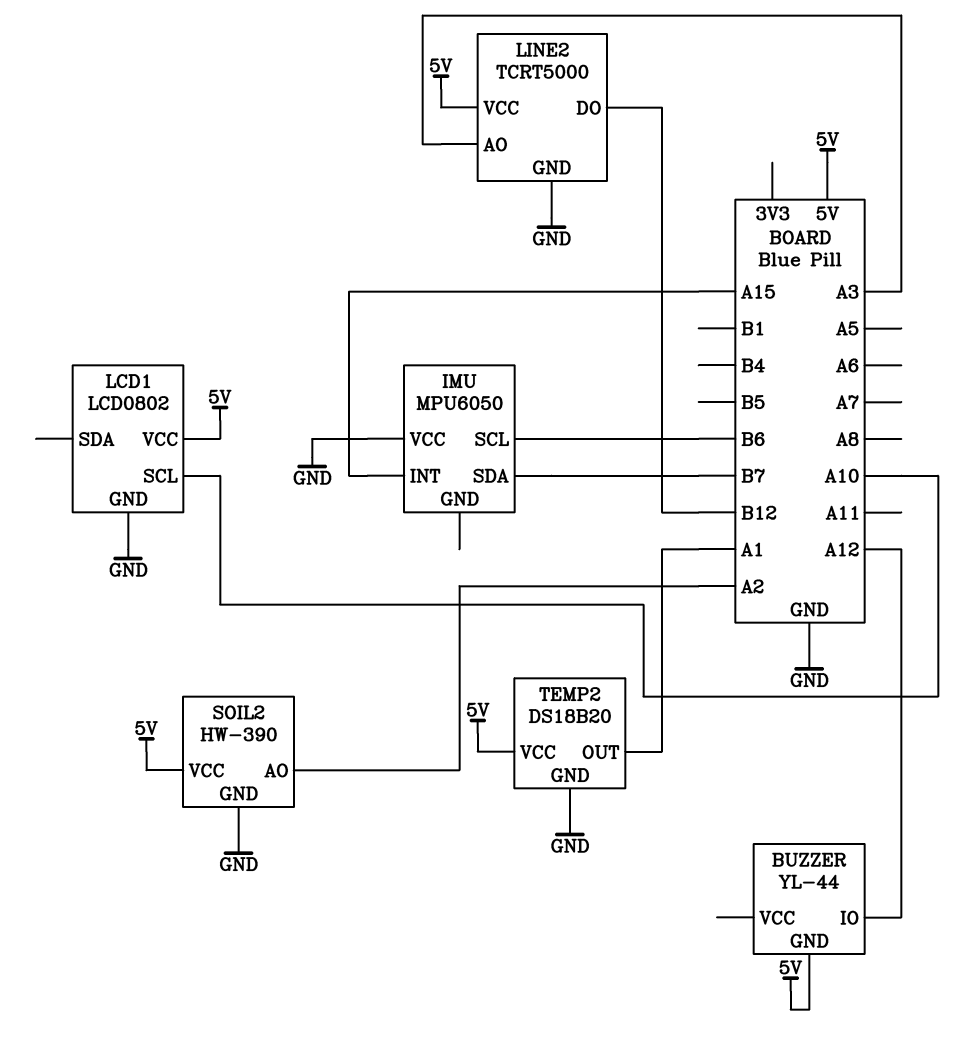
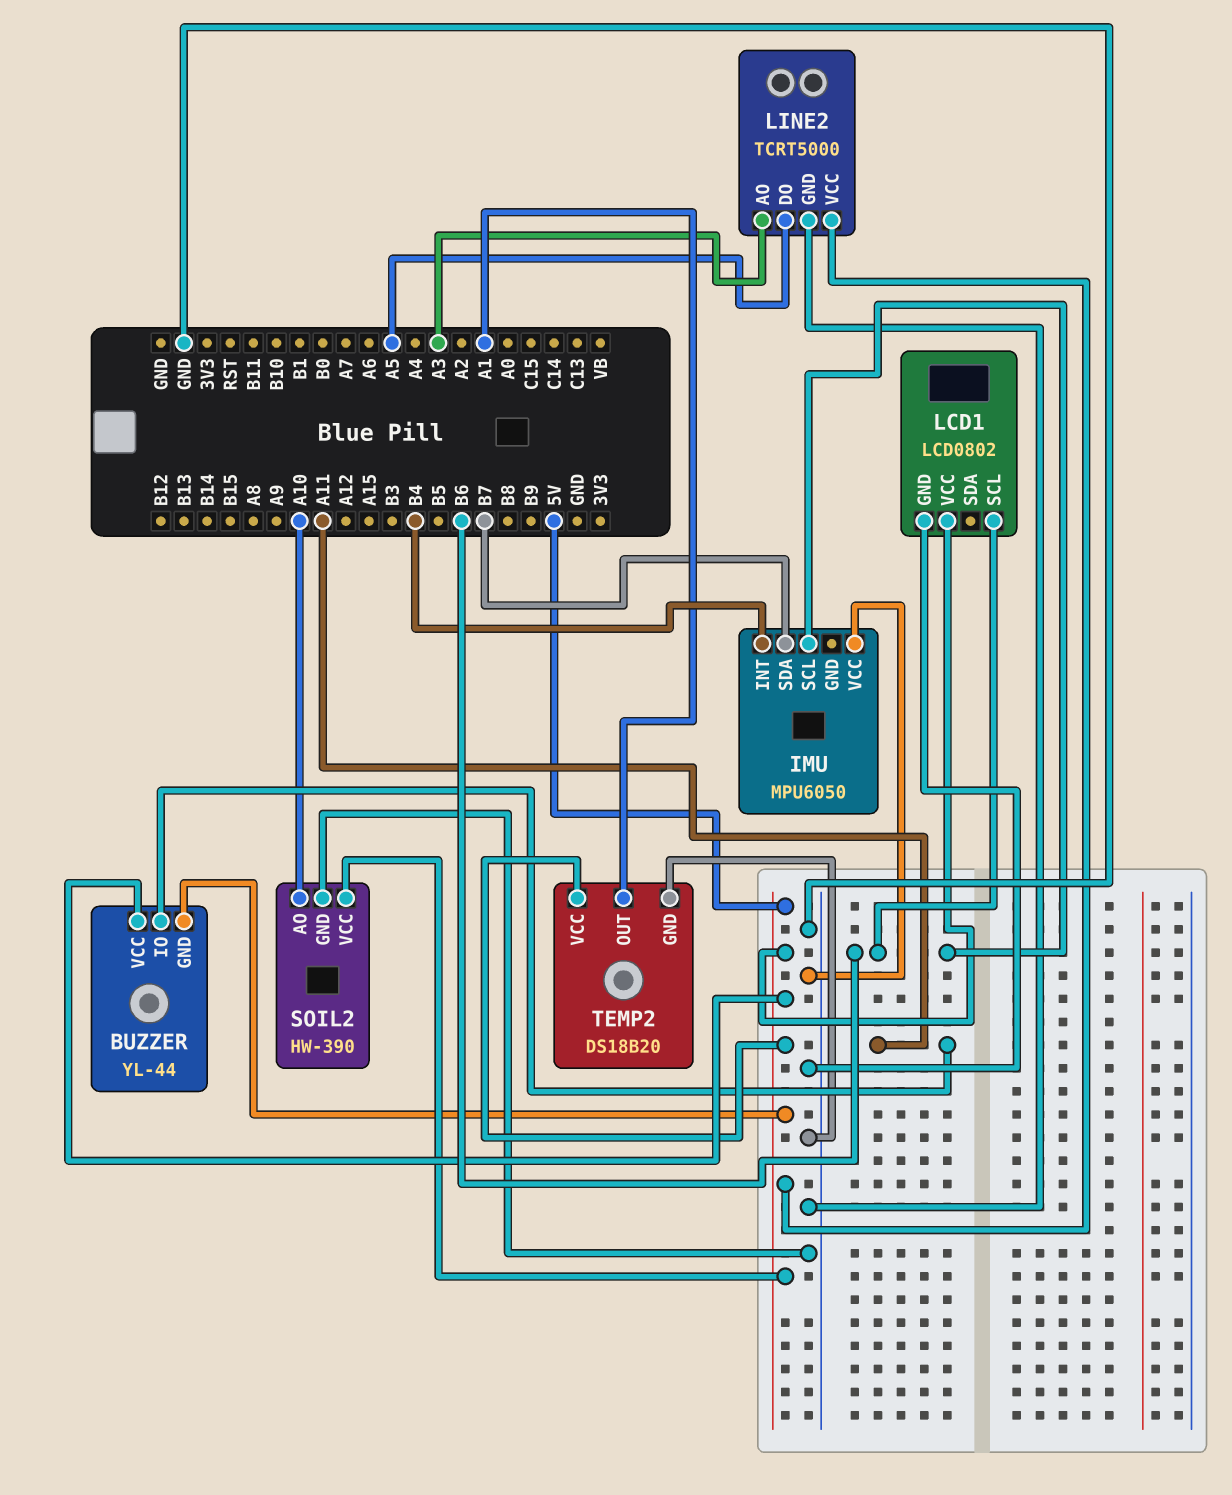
BUZZER pin IO: A12 -> A11
BUZZER pin VCC: none -> 5V
IMU pin INT: A15 -> B4
LCD1 pin SCL: A10 -> B6
LINE2 pin DO: B12 -> A5
SOIL2 pin AO: A2 -> A10

